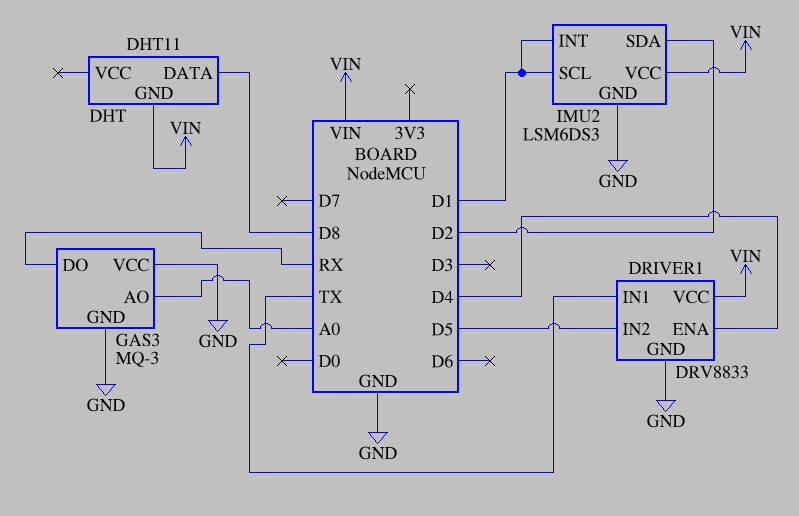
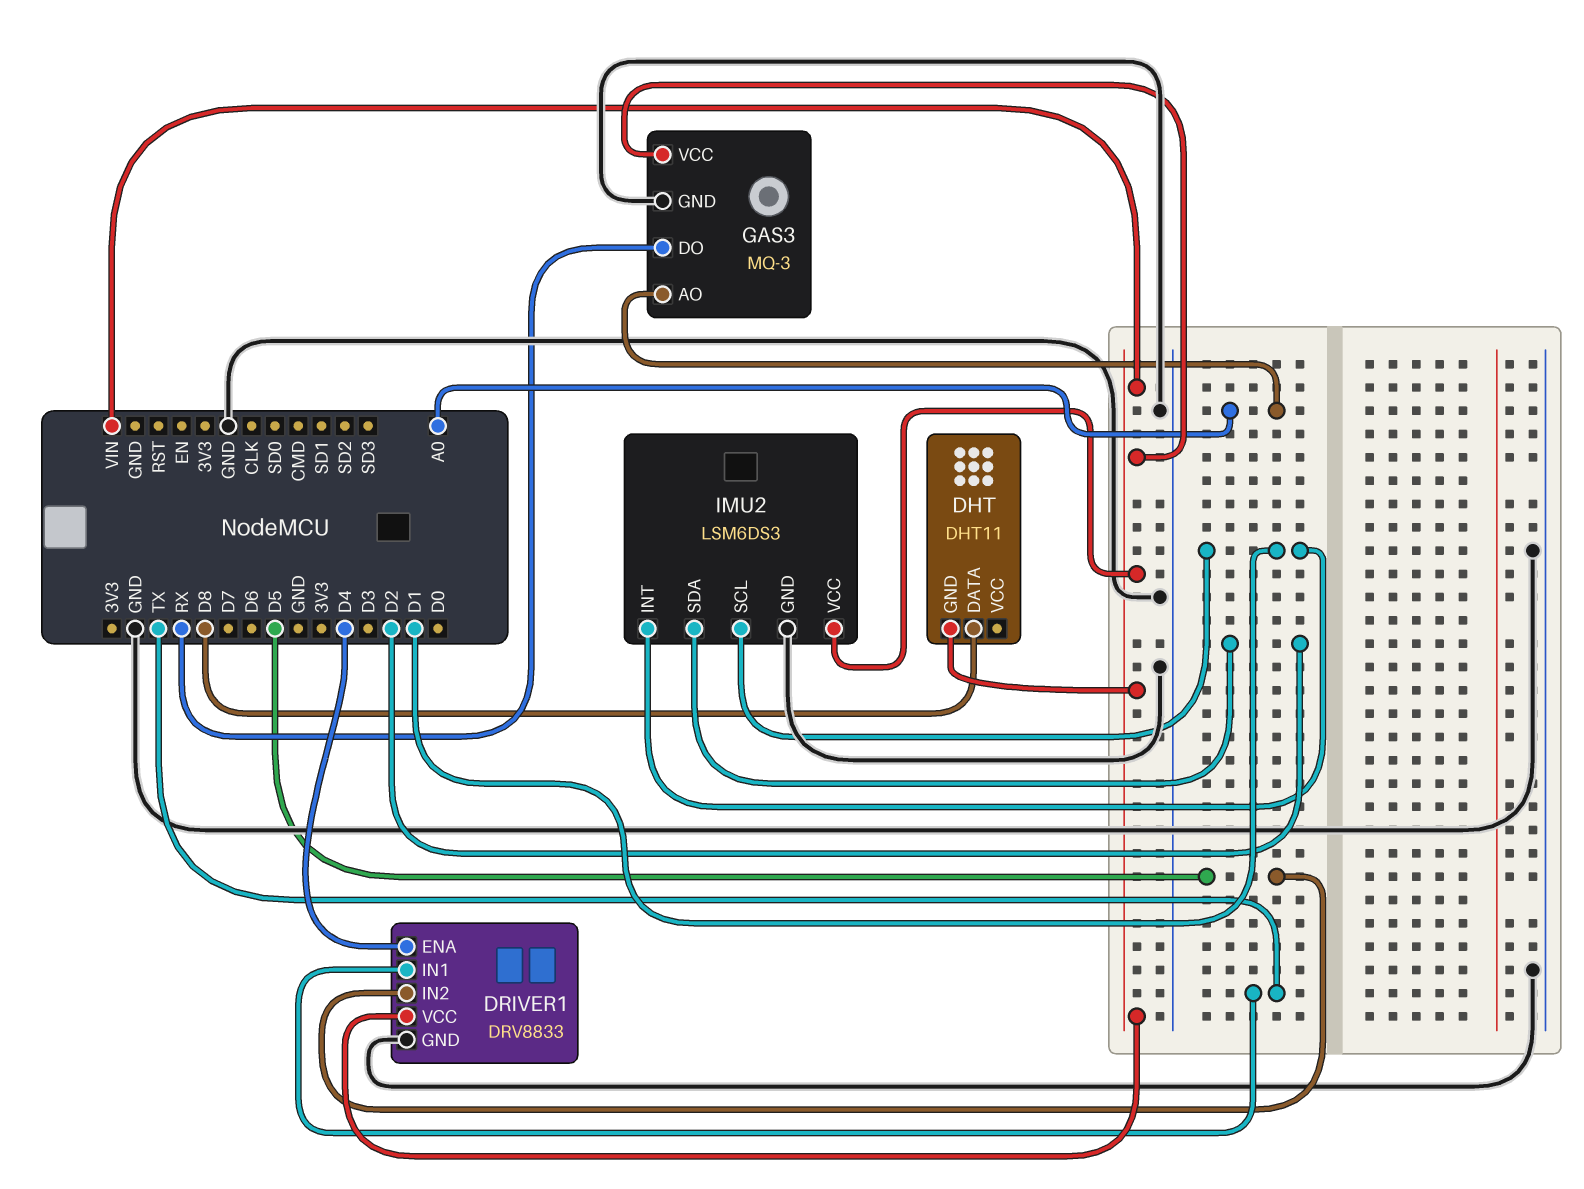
GAS3 pin VCC: GND -> VIN

